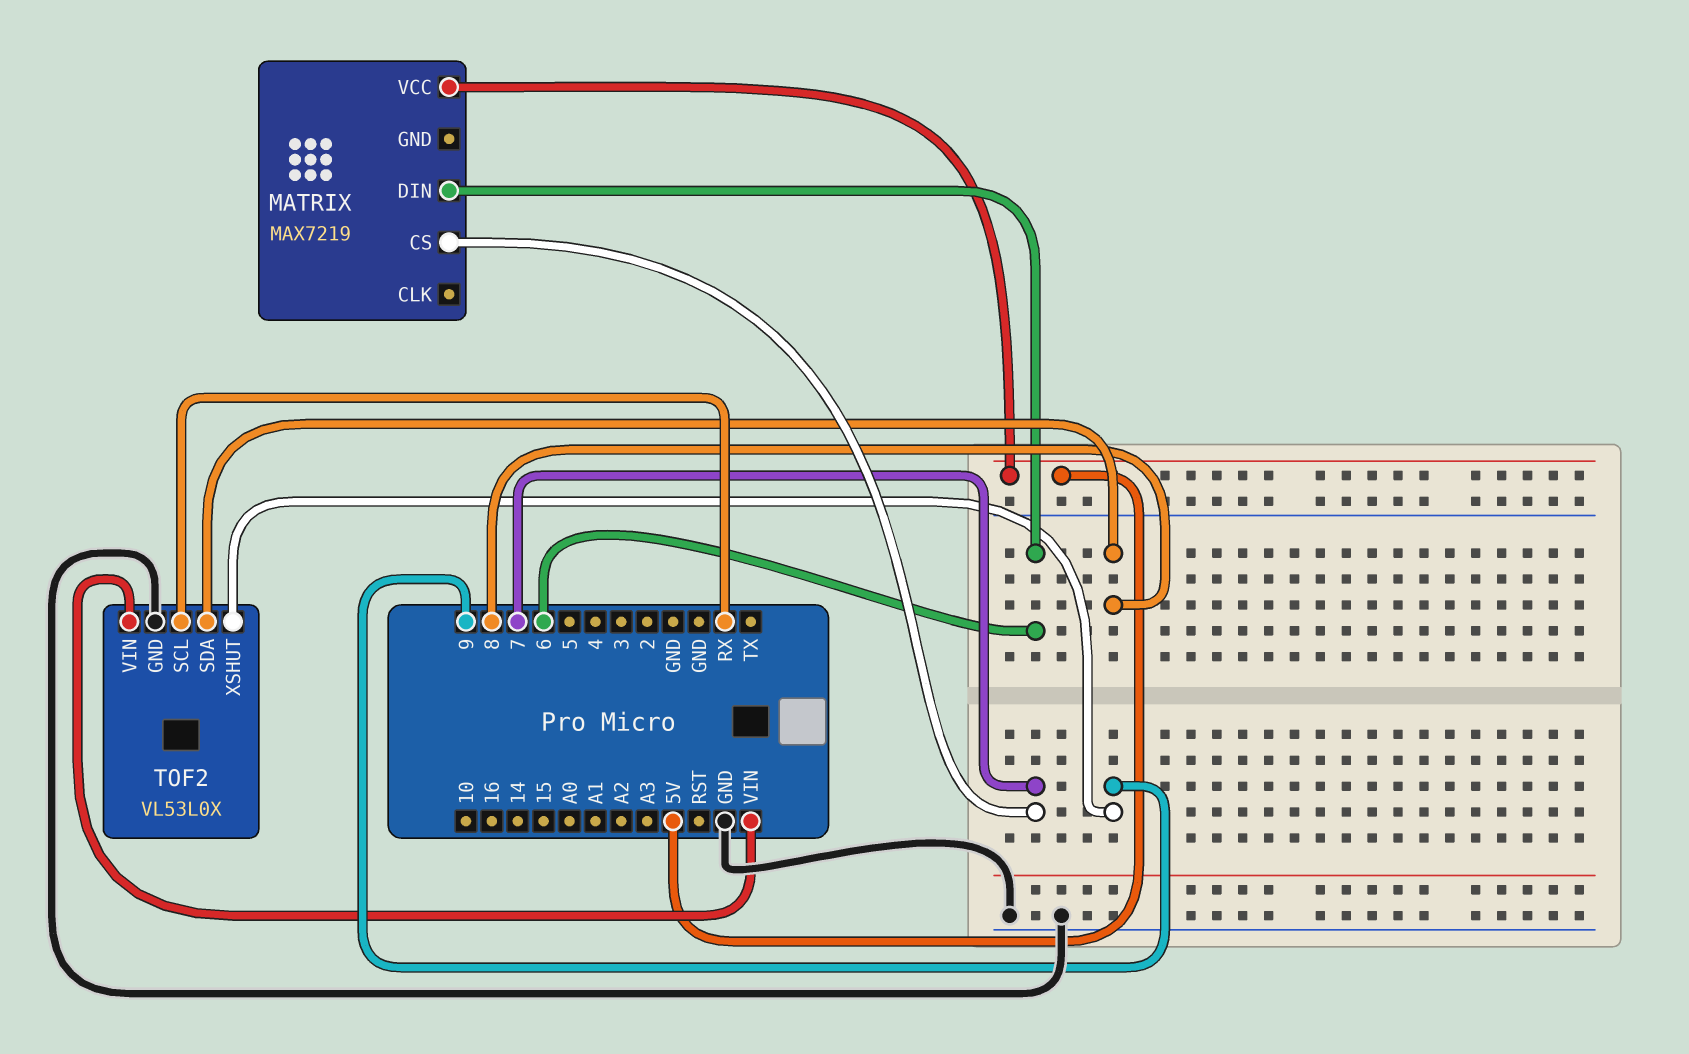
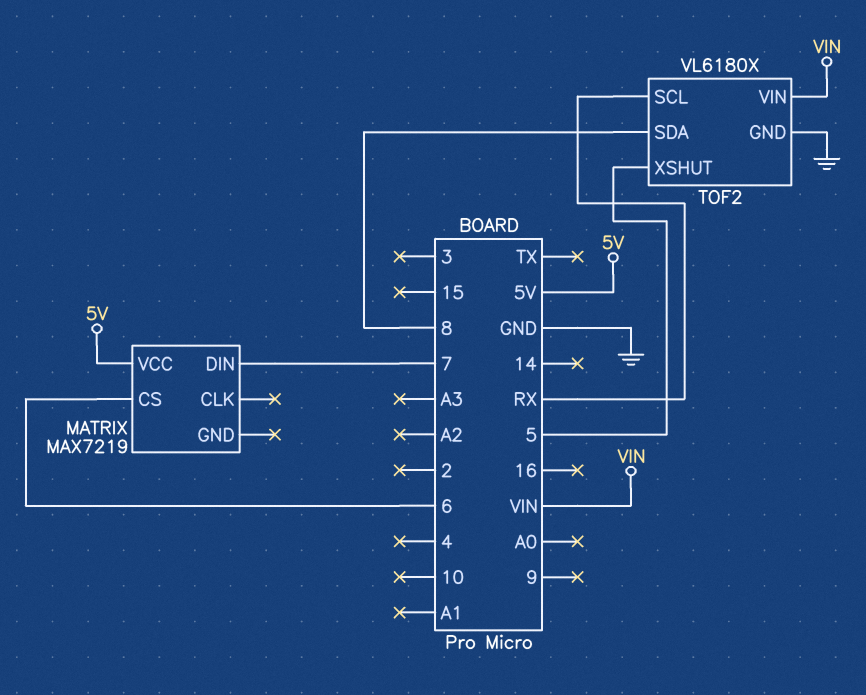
MATRIX pin CS: 7 -> 6
MATRIX pin DIN: 6 -> 7
TOF2: VL53L0X -> VL6180X
TOF2 pin XSHUT: 9 -> 5

